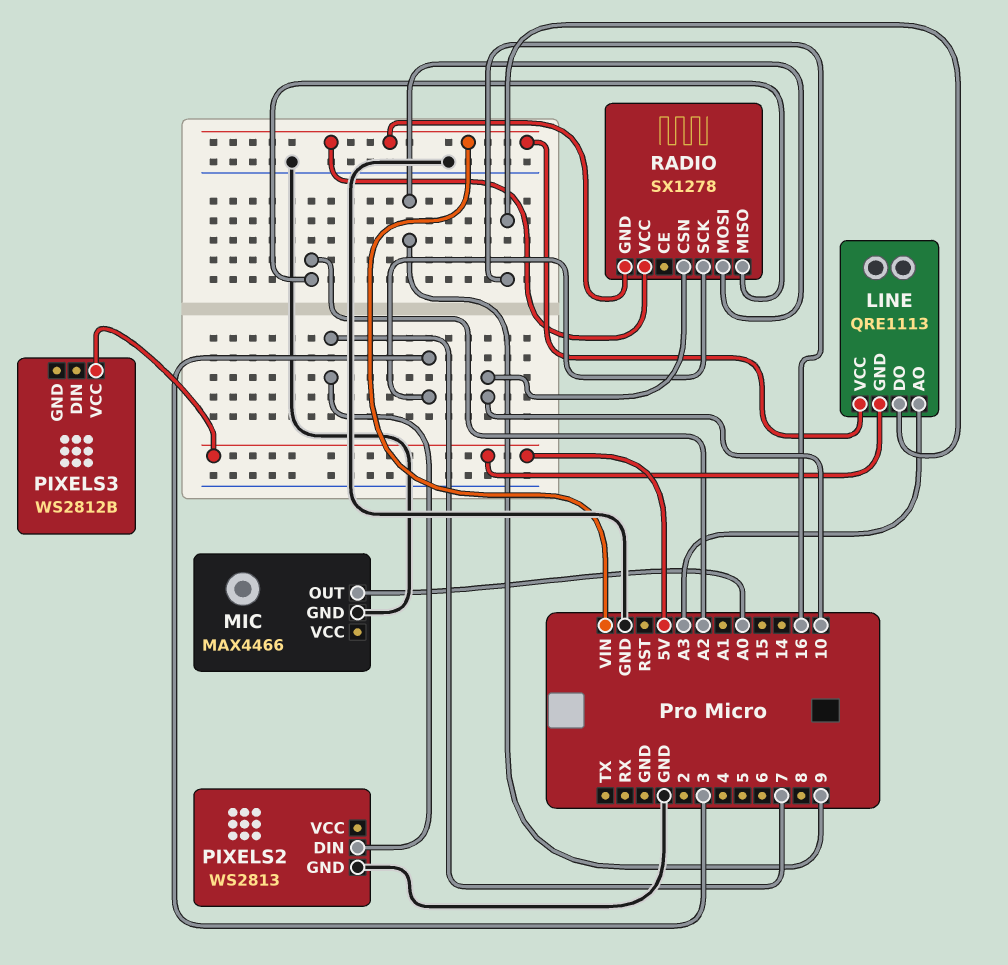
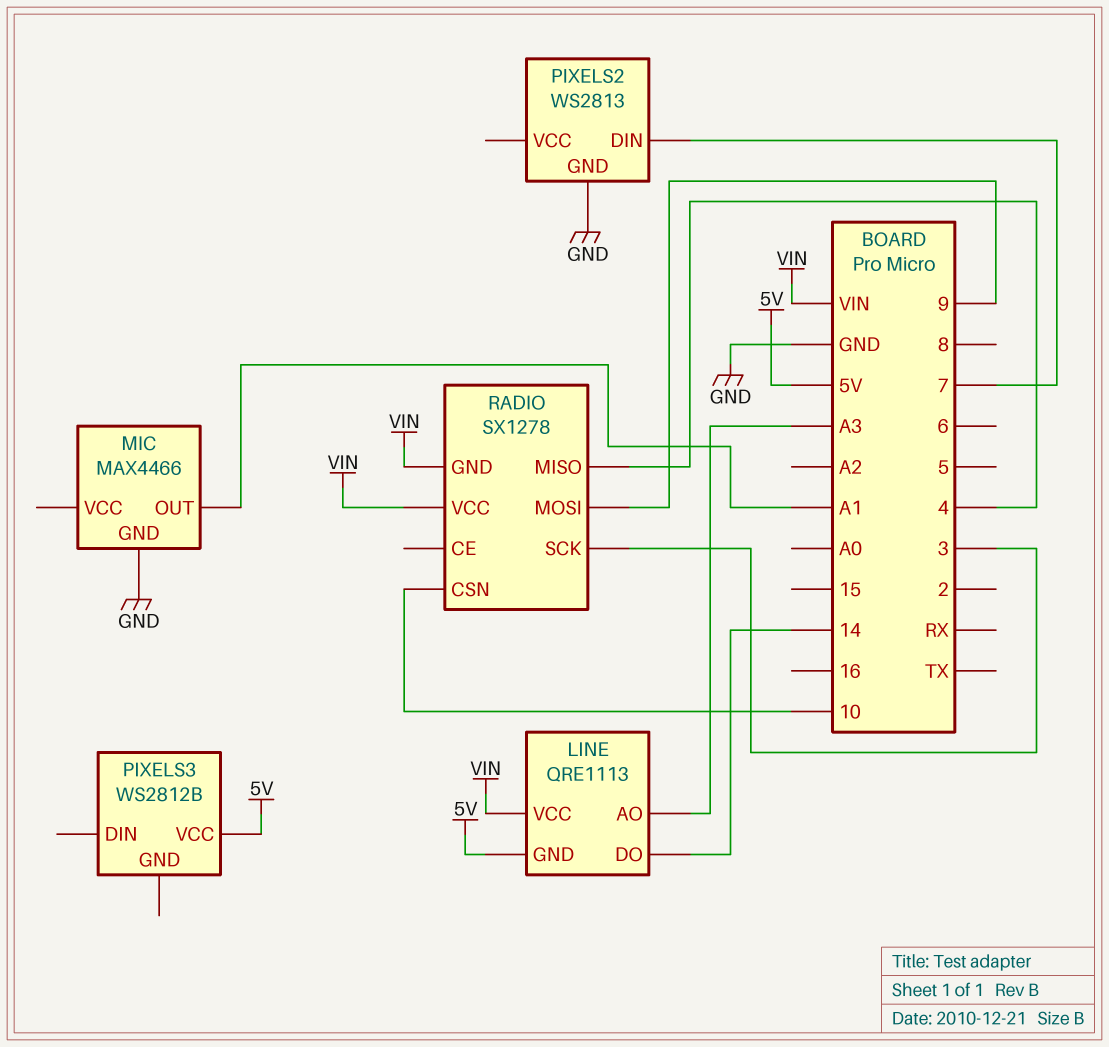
LINE pin DO: 16 -> 14
MIC pin OUT: A0 -> A1
RADIO pin MISO: A2 -> 4

